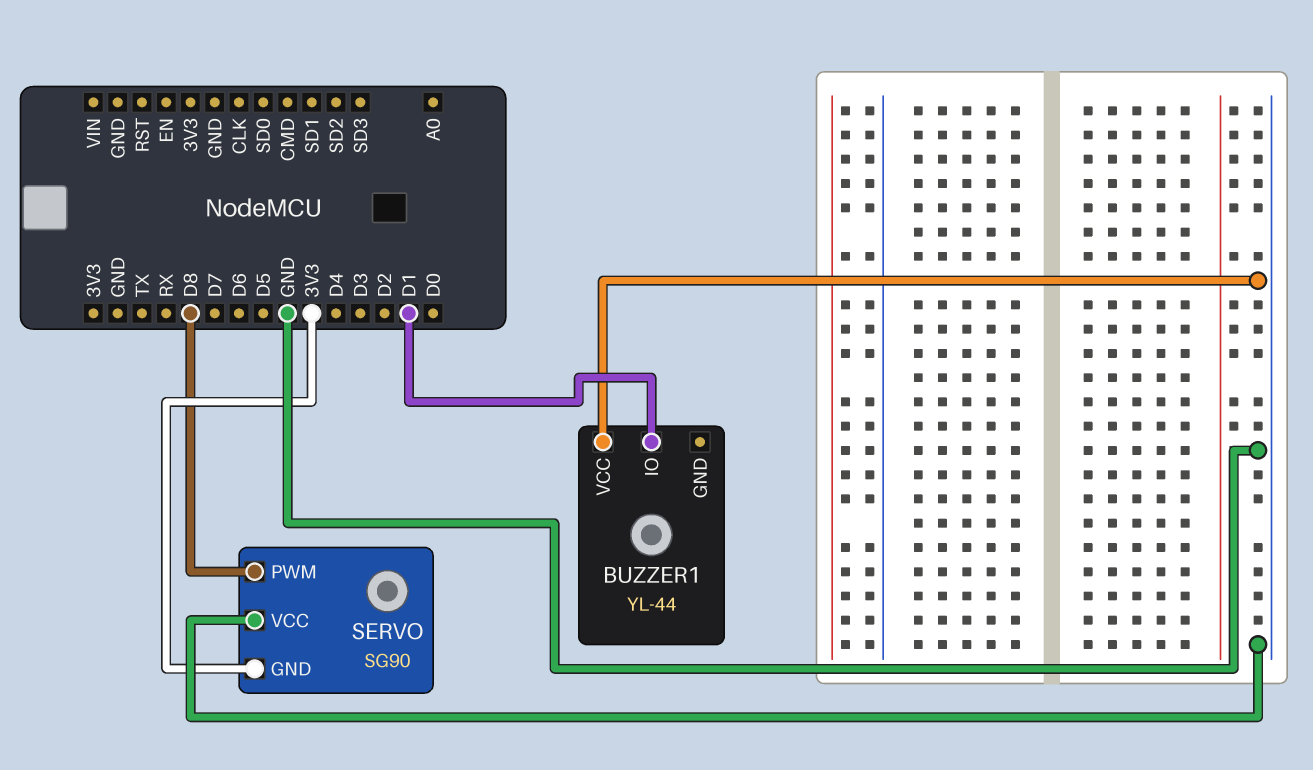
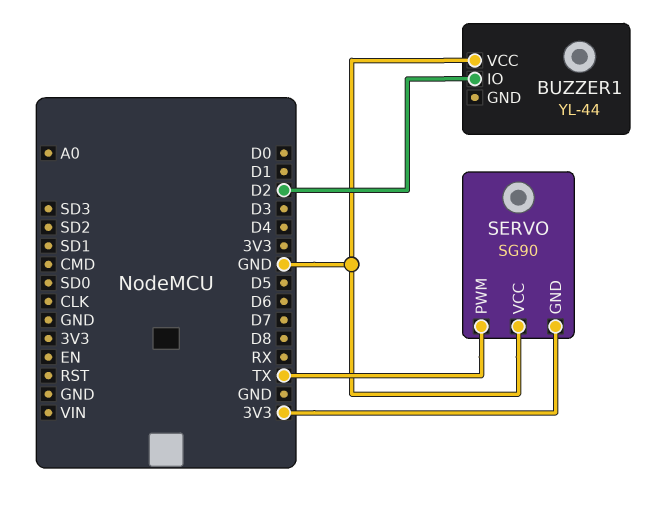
BUZZER1 pin IO: D1 -> D2
SERVO pin PWM: D8 -> TX

